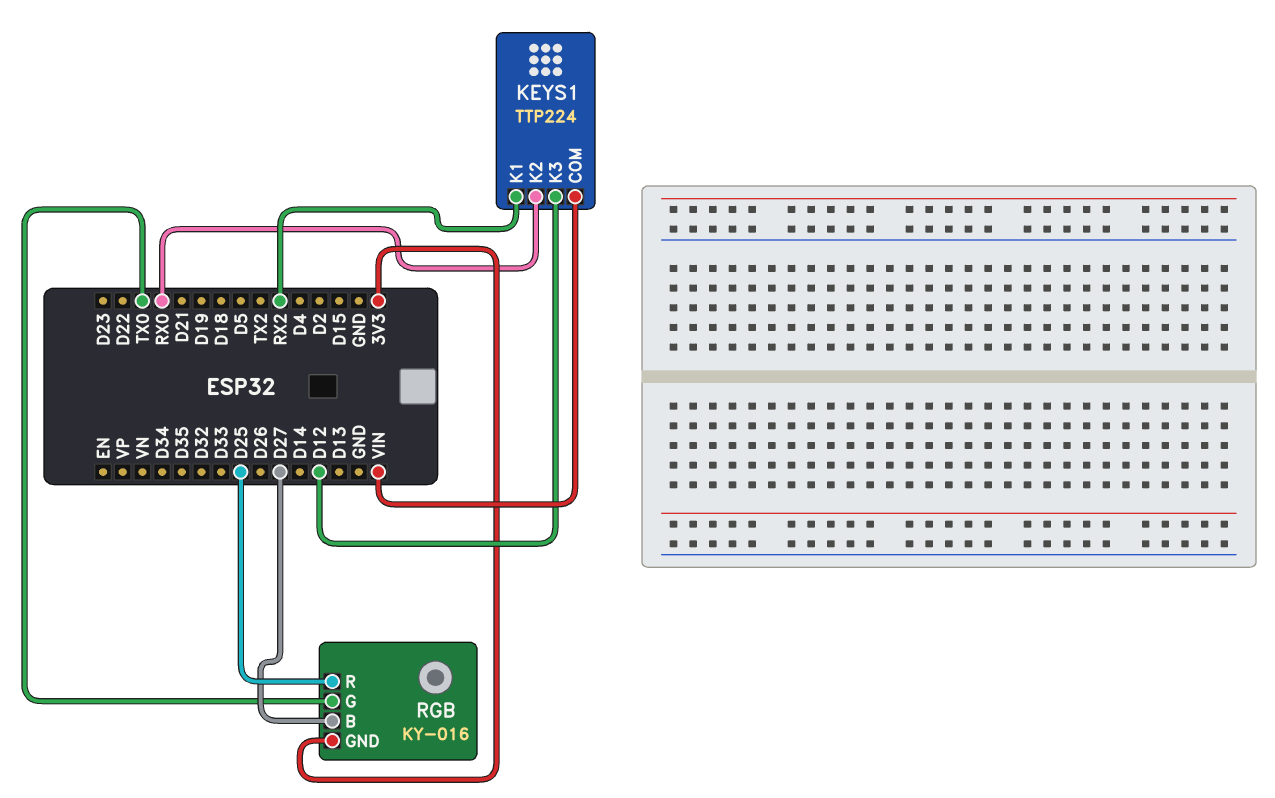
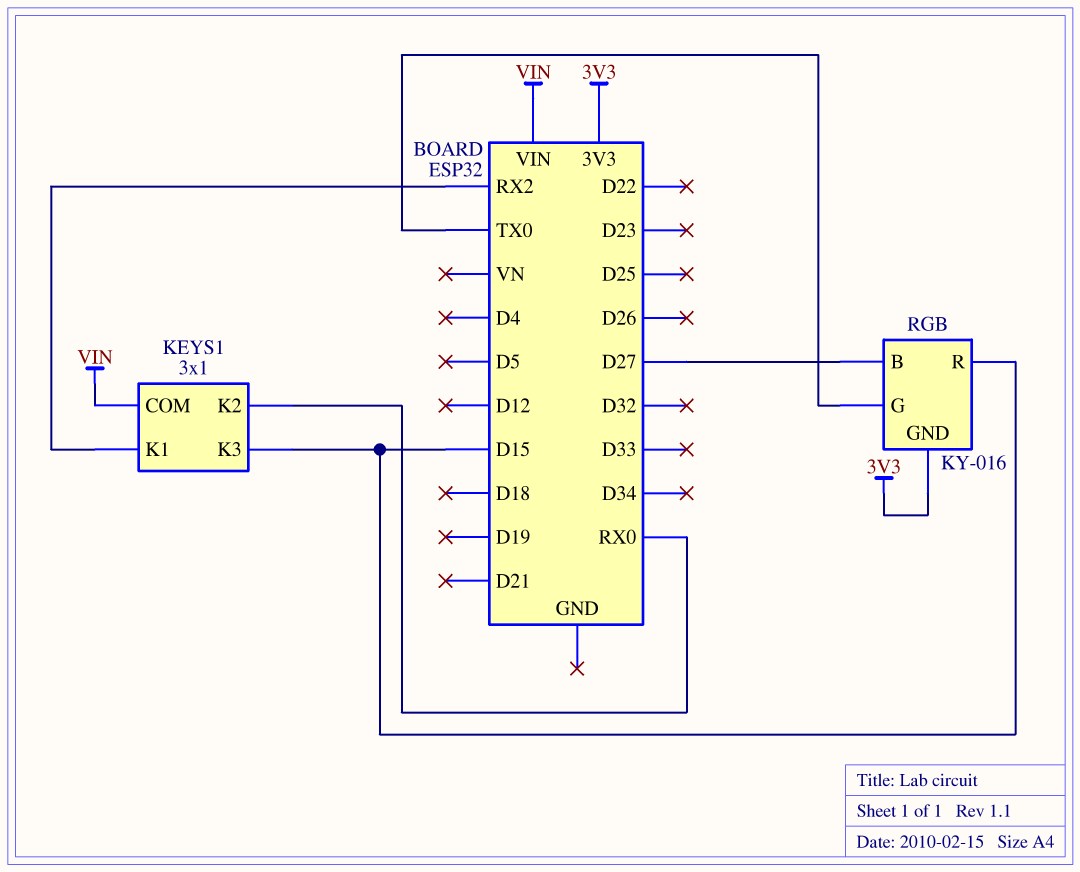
KEYS1: TTP224 -> 3x1
KEYS1 pin K3: D12 -> D15
RGB pin R: D25 -> D15

